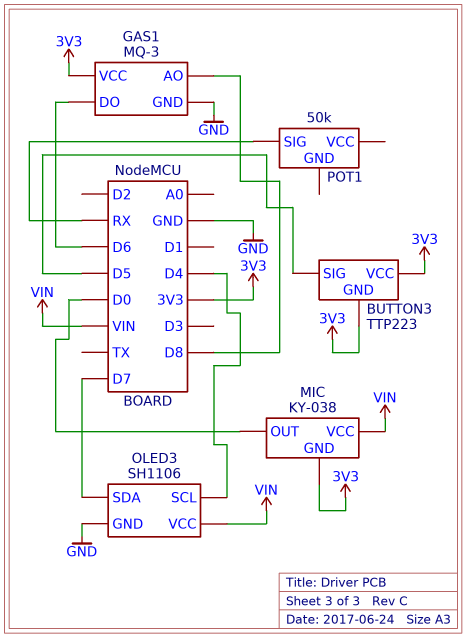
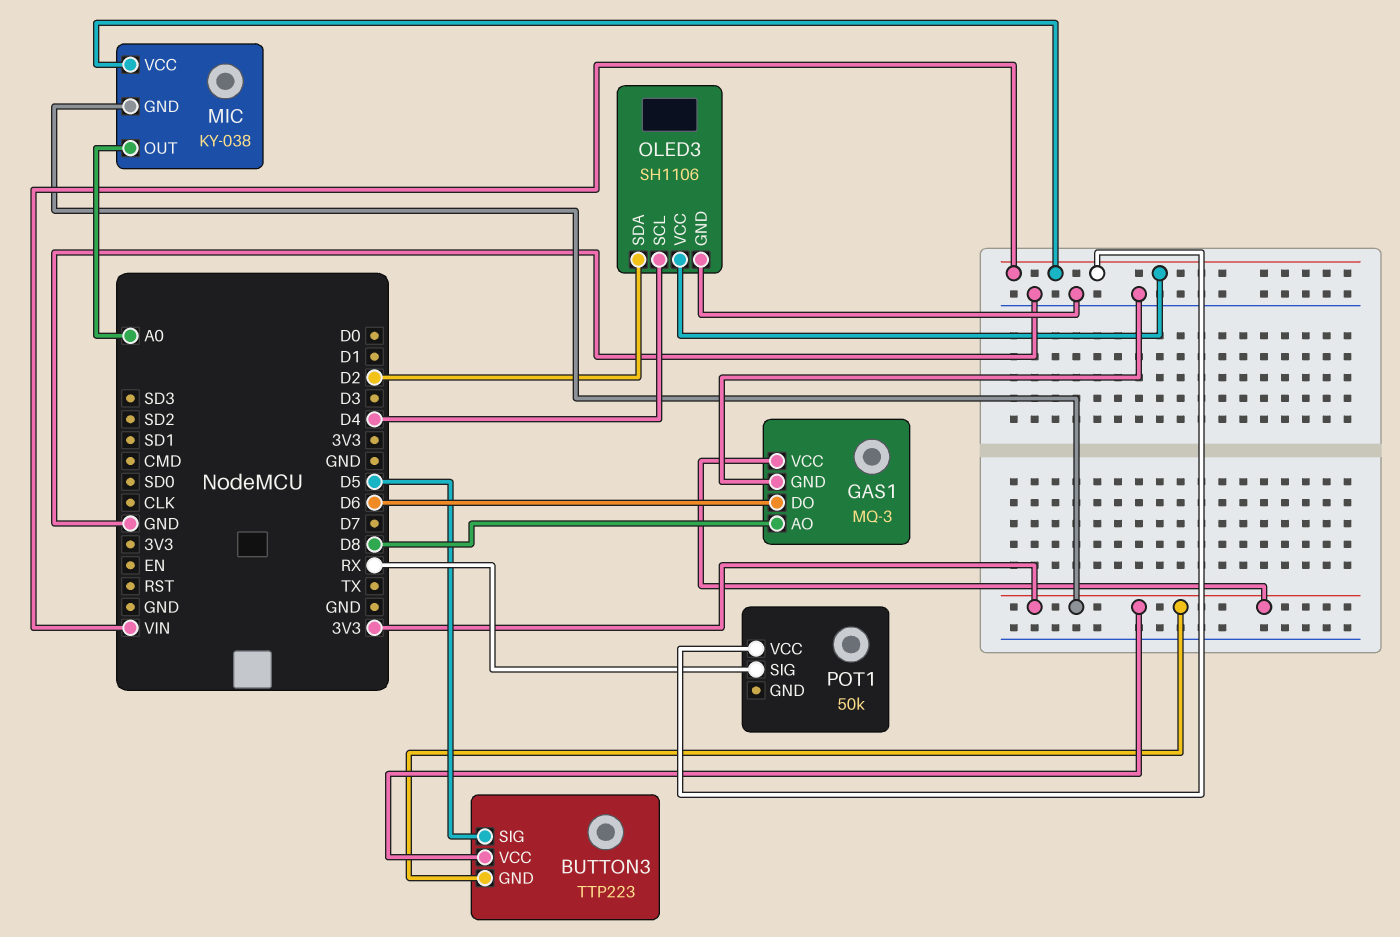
MIC pin OUT: D0 -> A0
OLED3 pin SDA: D7 -> D2
POT1 pin VCC: none -> VIN

